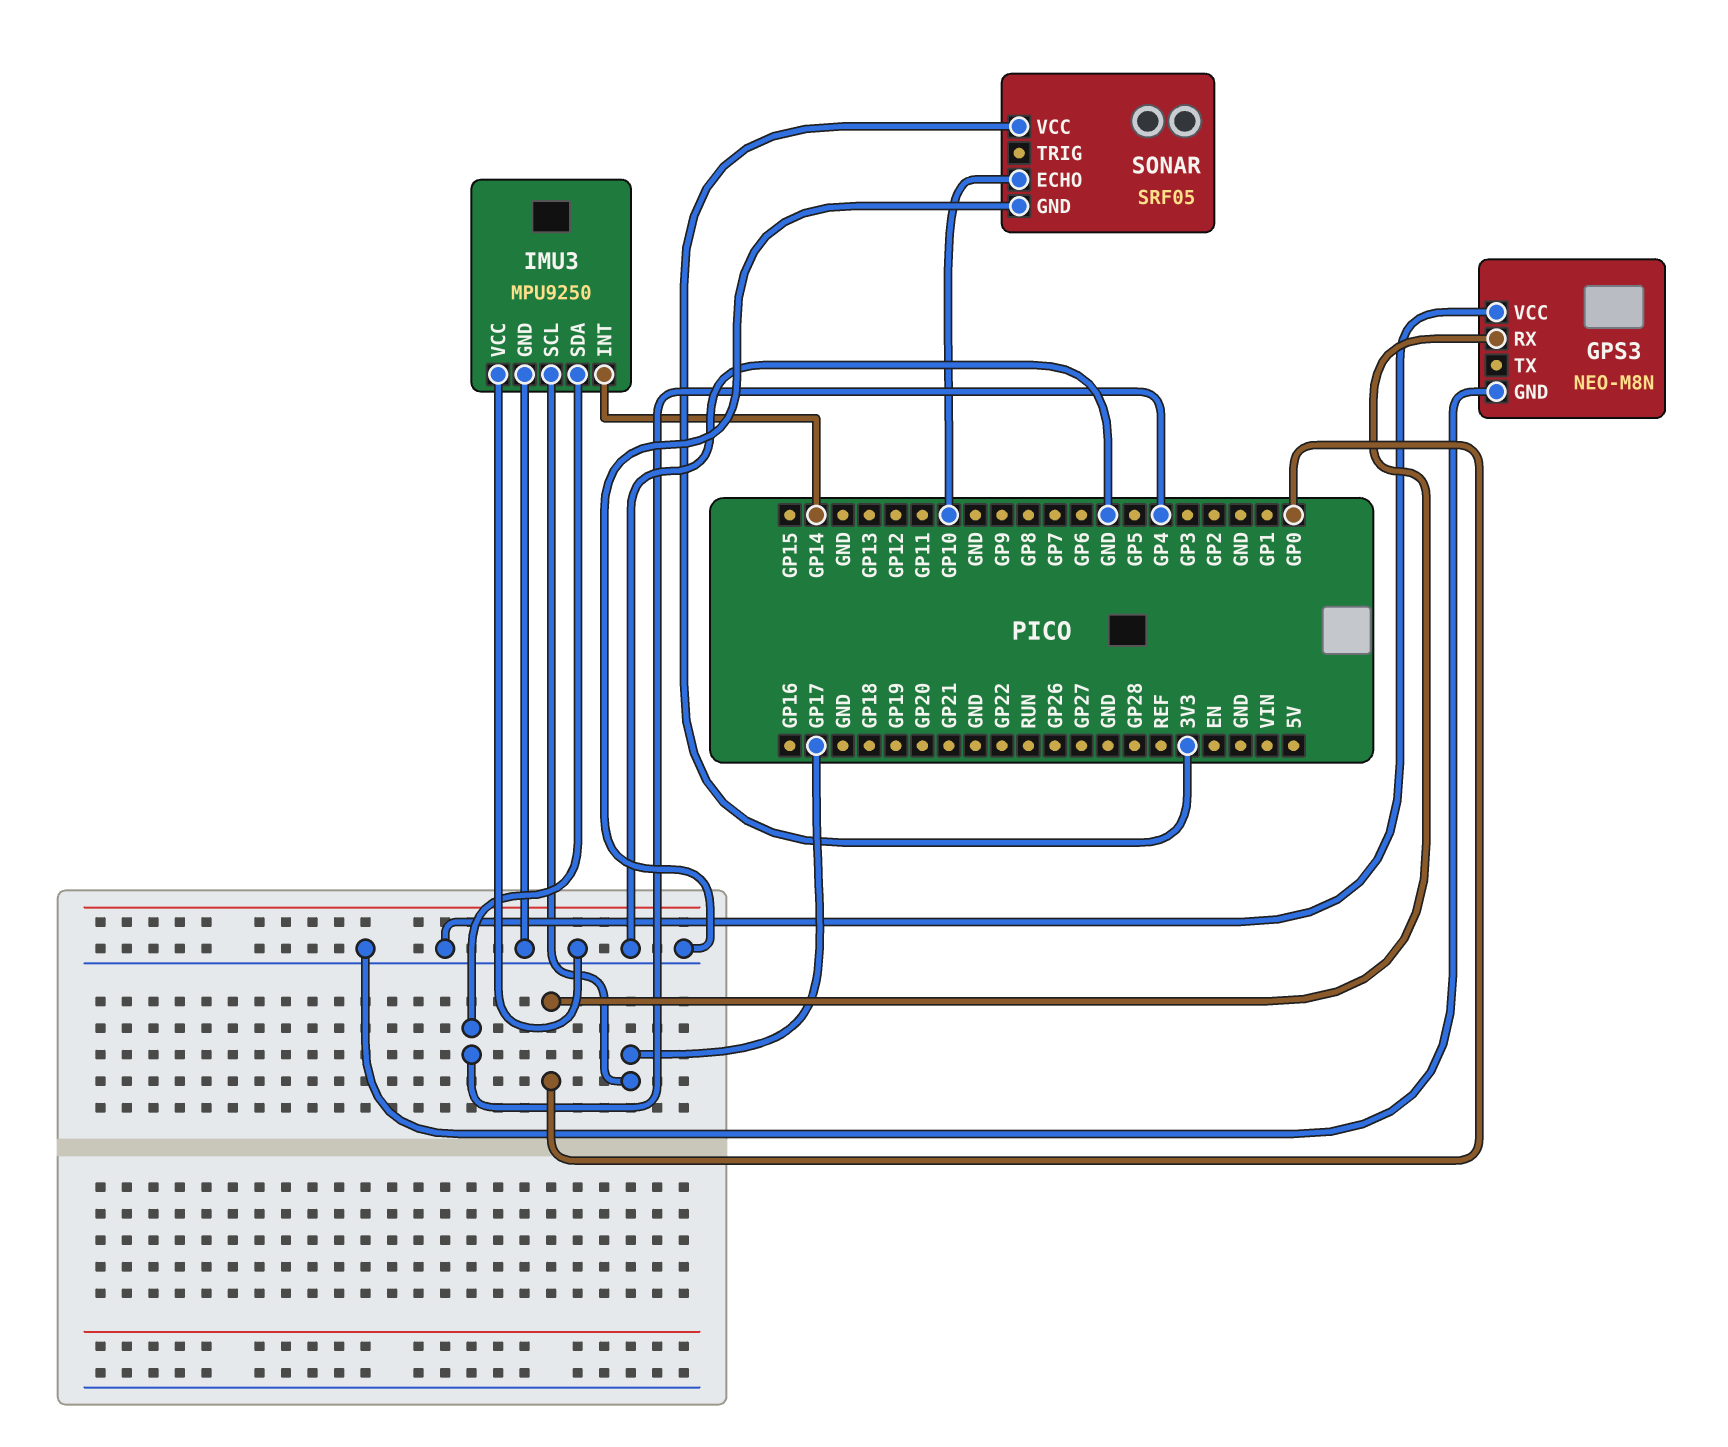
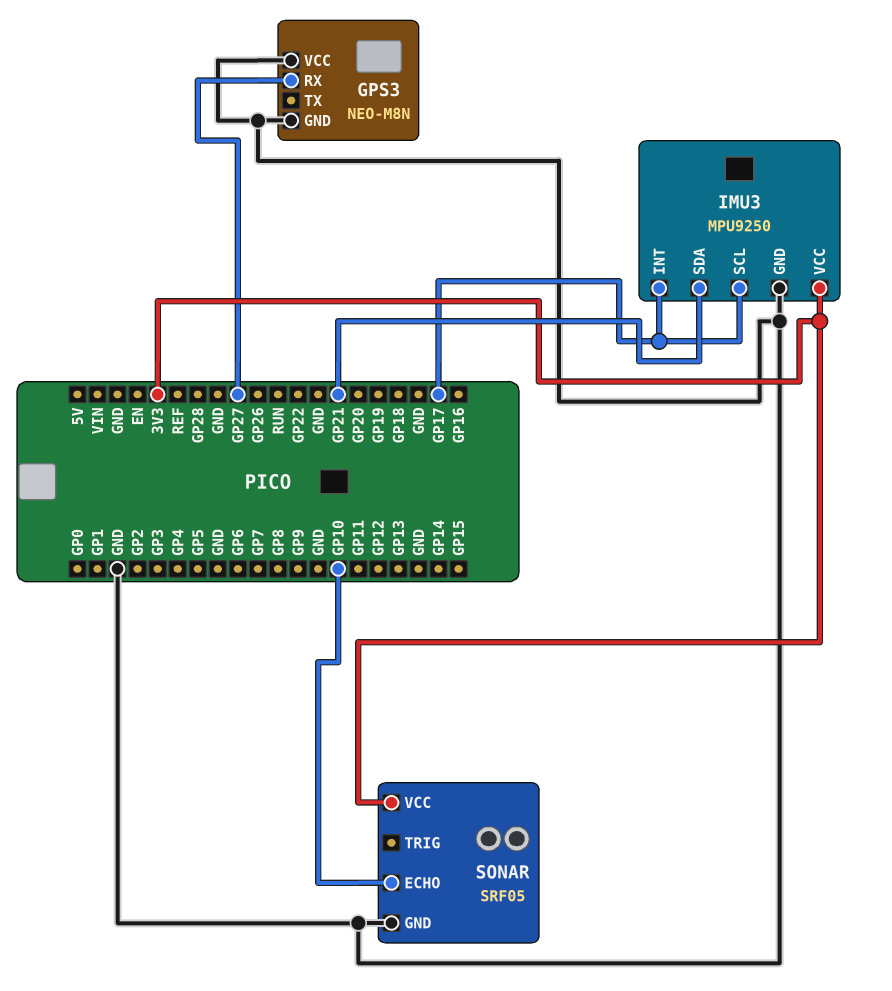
GPS3 pin RX: GP0 -> GP27
IMU3 pin INT: GP14 -> GP17
IMU3 pin SDA: GP4 -> GP21
IMU3 pin VCC: GND -> 3V3

